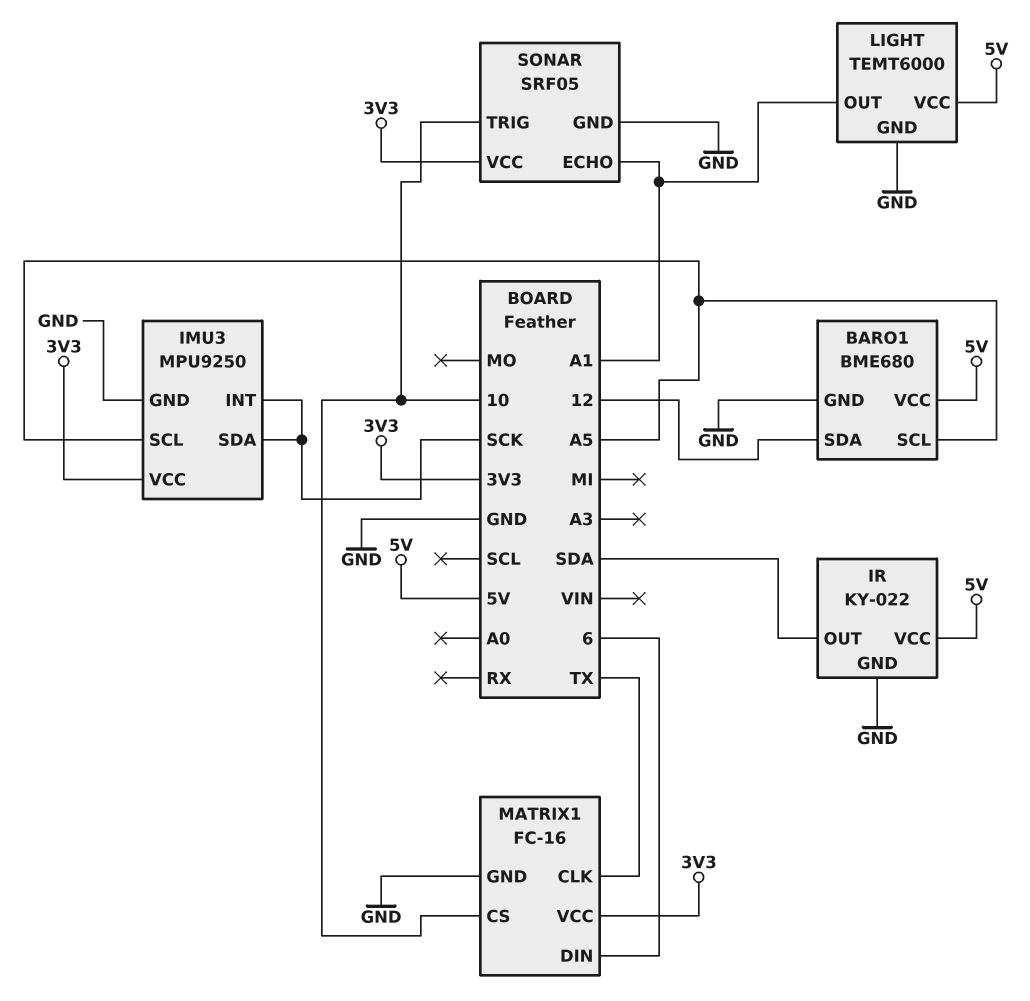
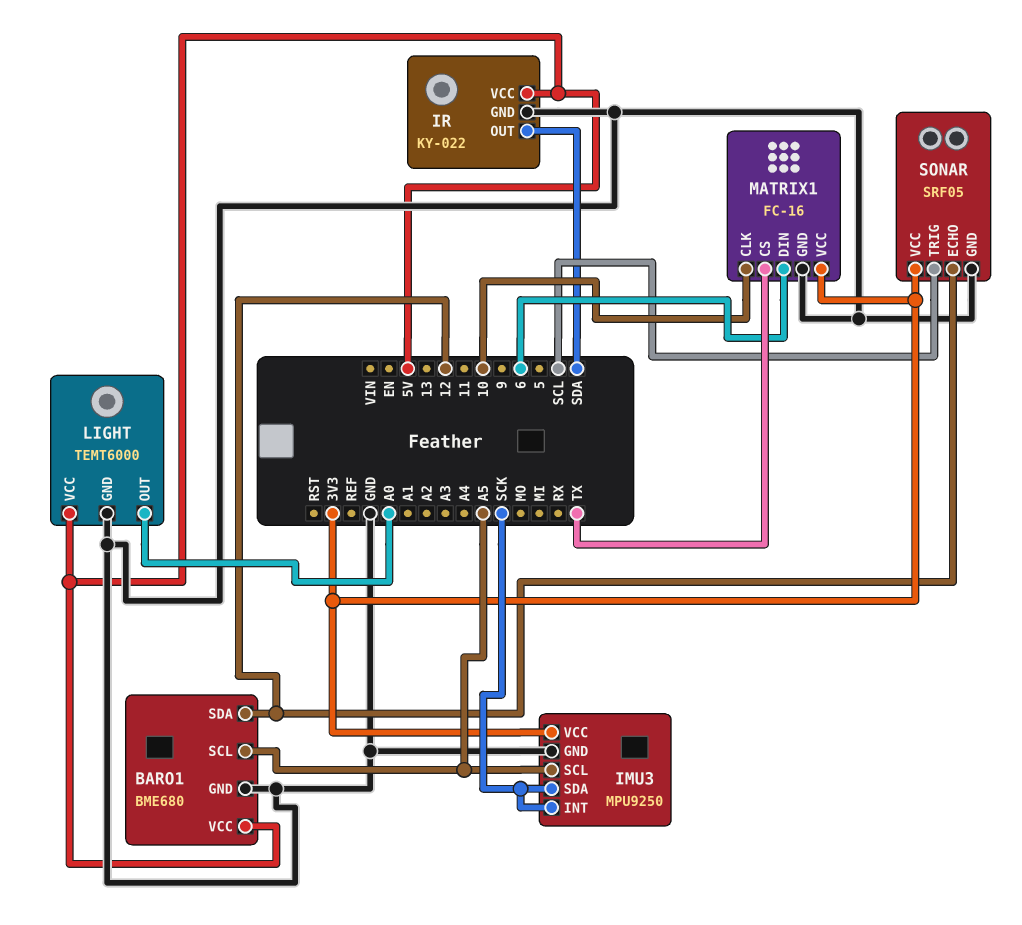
LIGHT pin OUT: A1 -> A0
MATRIX1 pin CLK: TX -> 10
MATRIX1 pin CS: 10 -> TX
SONAR pin ECHO: A1 -> 12
SONAR pin TRIG: 10 -> SCL

